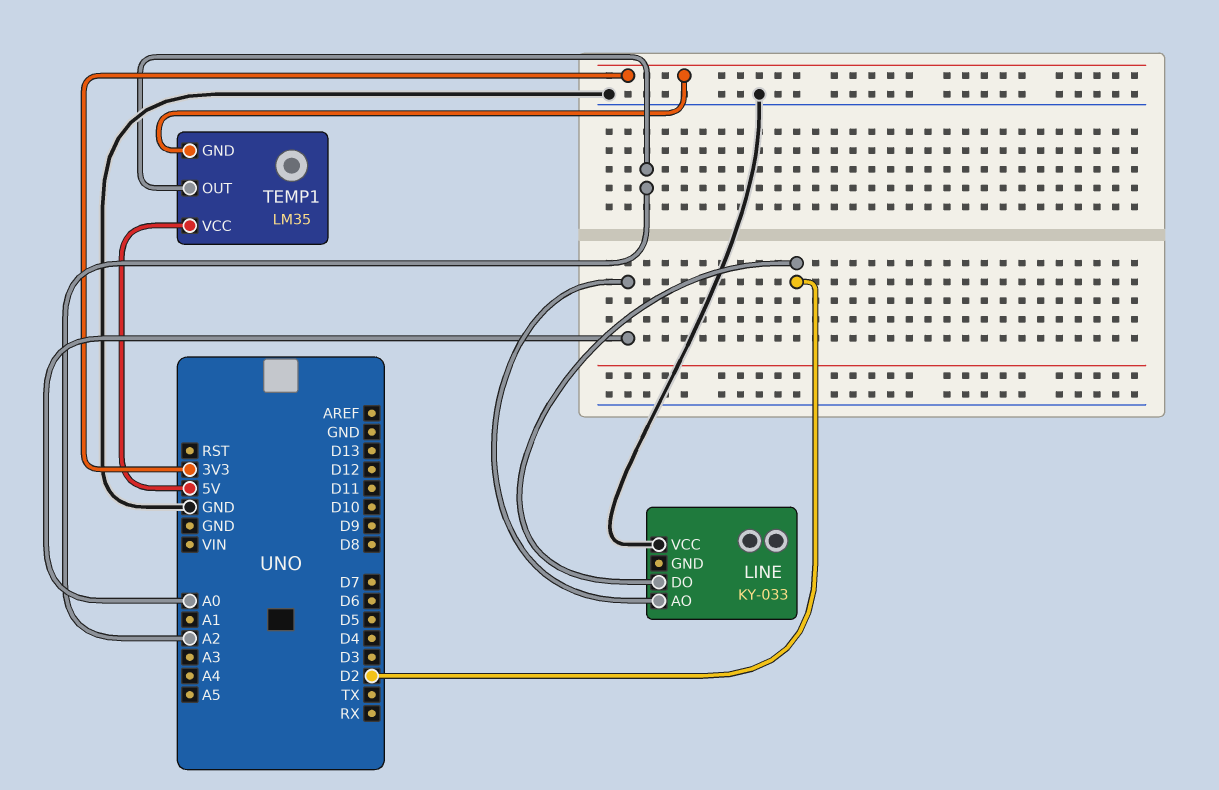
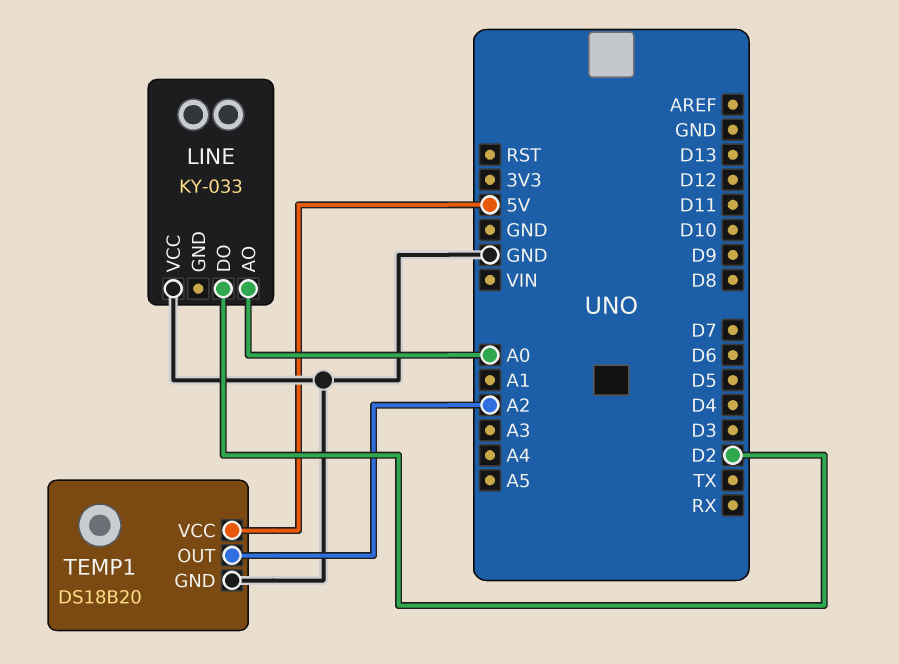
TEMP1: LM35 -> DS18B20
TEMP1 pin GND: 3V3 -> GND

